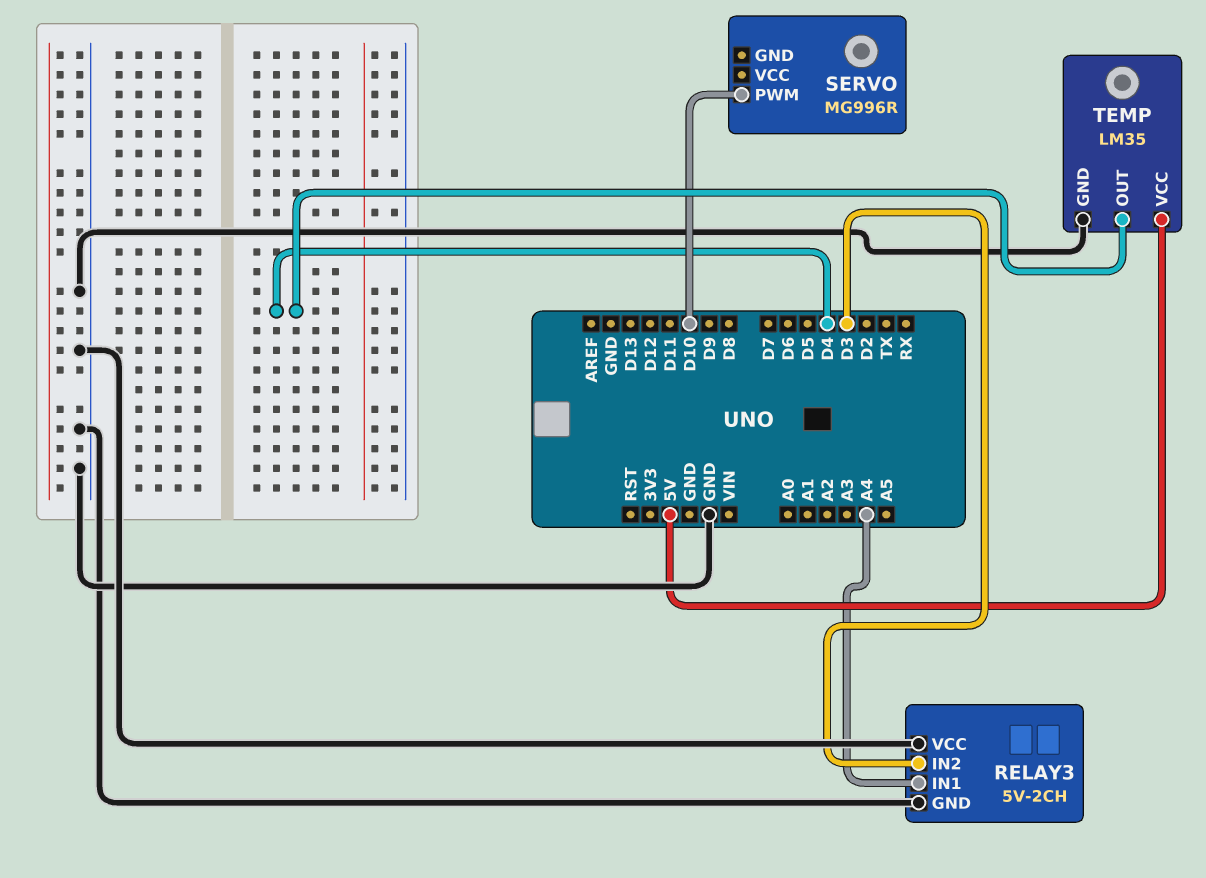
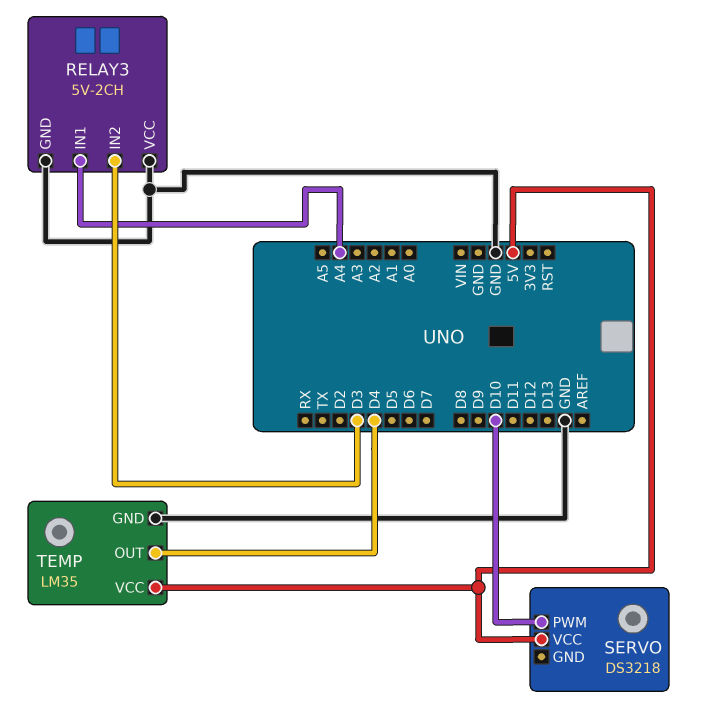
SERVO: MG996R -> DS3218
SERVO pin VCC: none -> 5V

